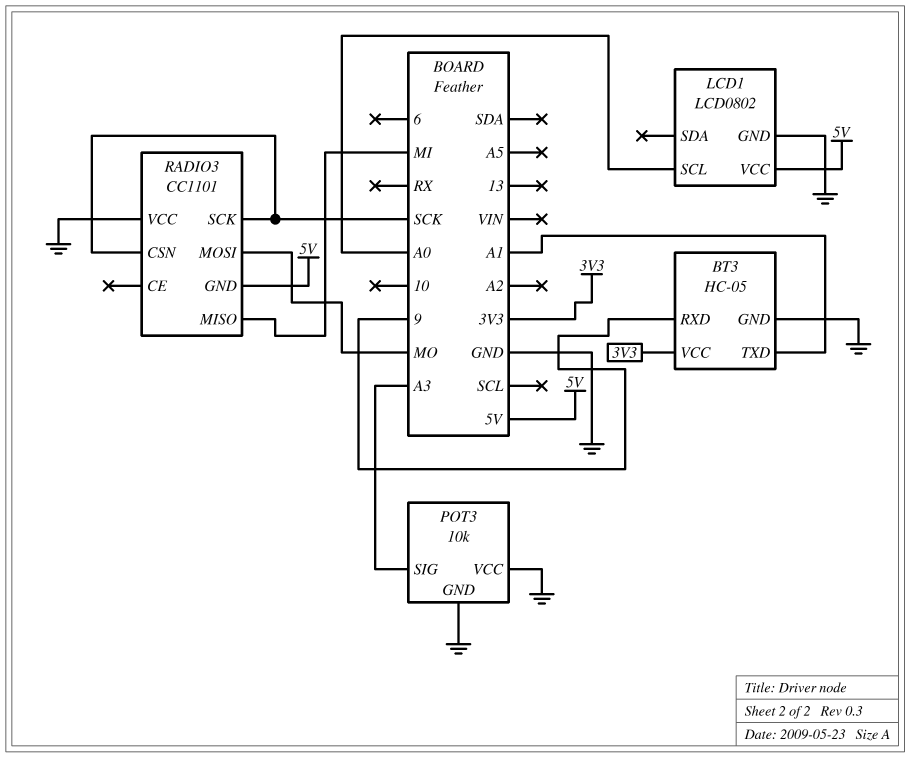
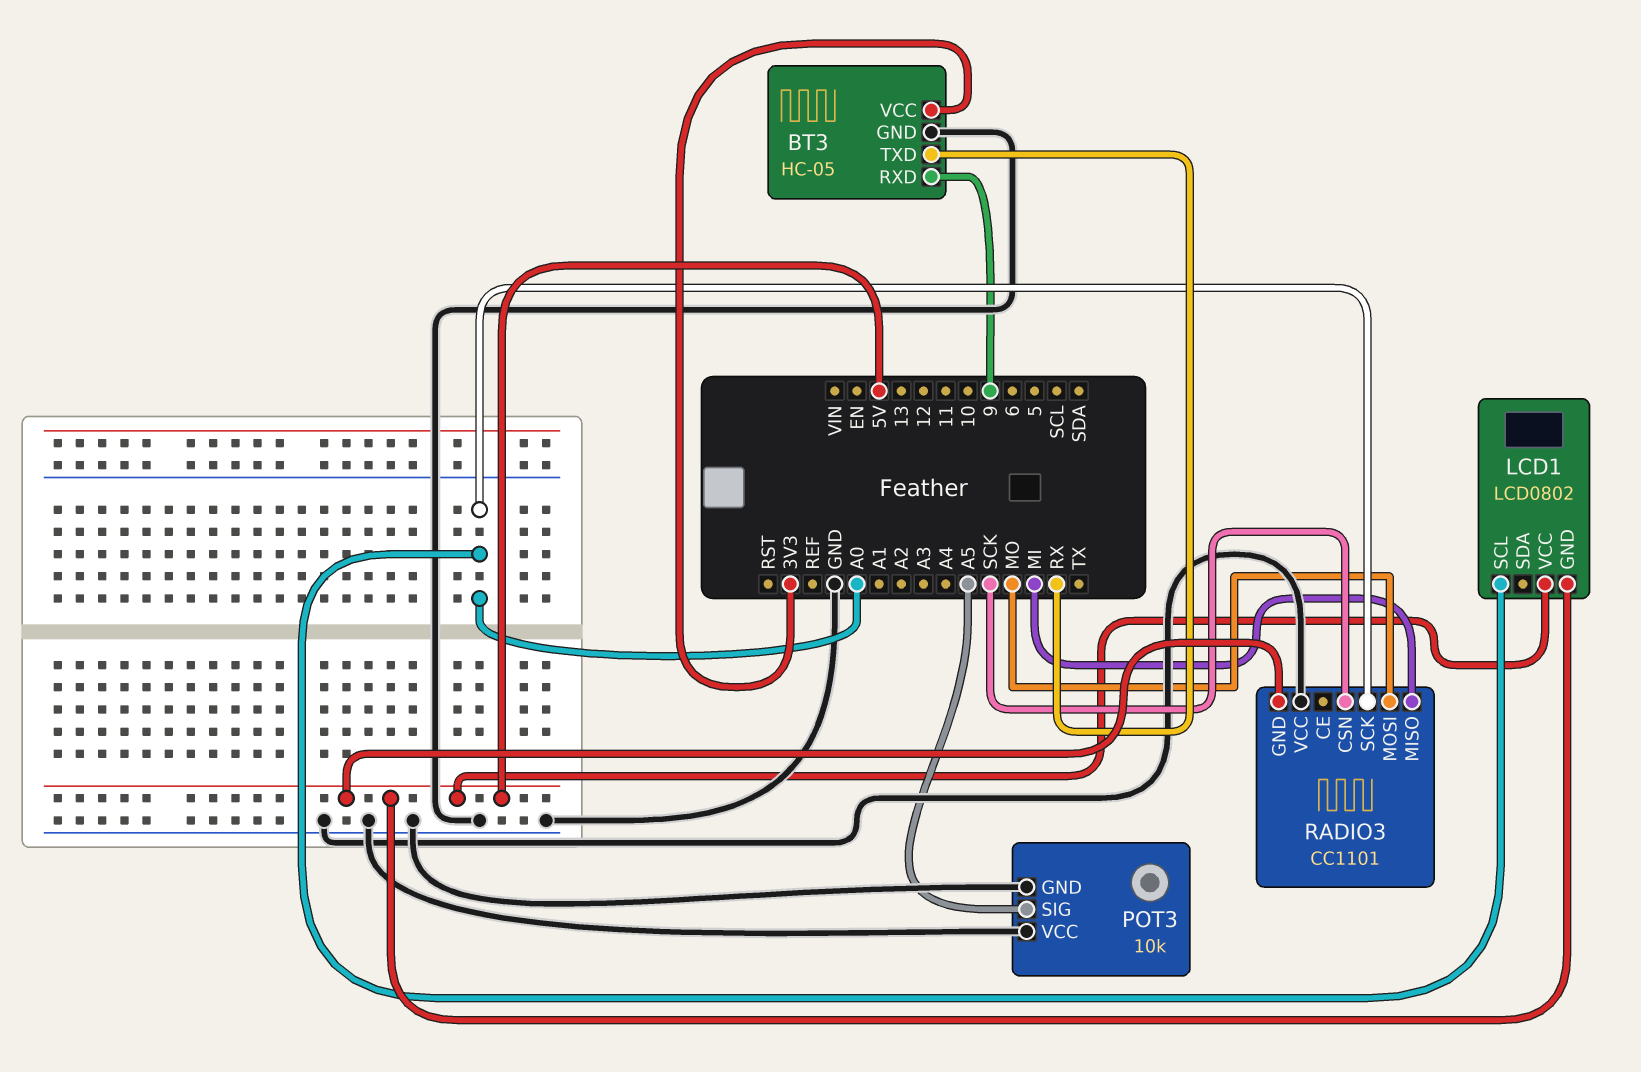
BT3 pin TXD: A1 -> RX
LCD1 pin GND: GND -> 5V
POT3 pin SIG: A3 -> A5
RADIO3 pin SCK: SCK -> A0

